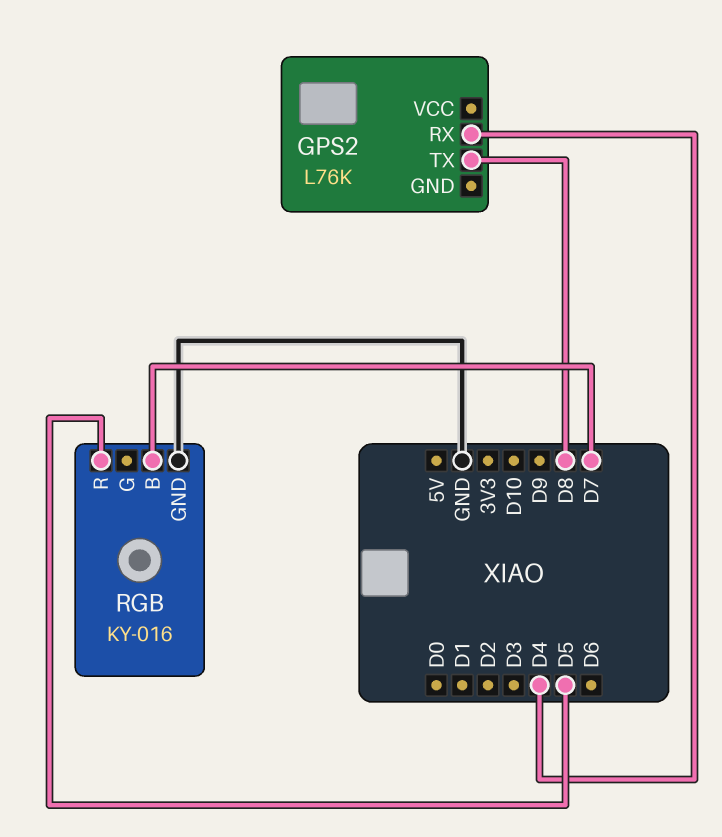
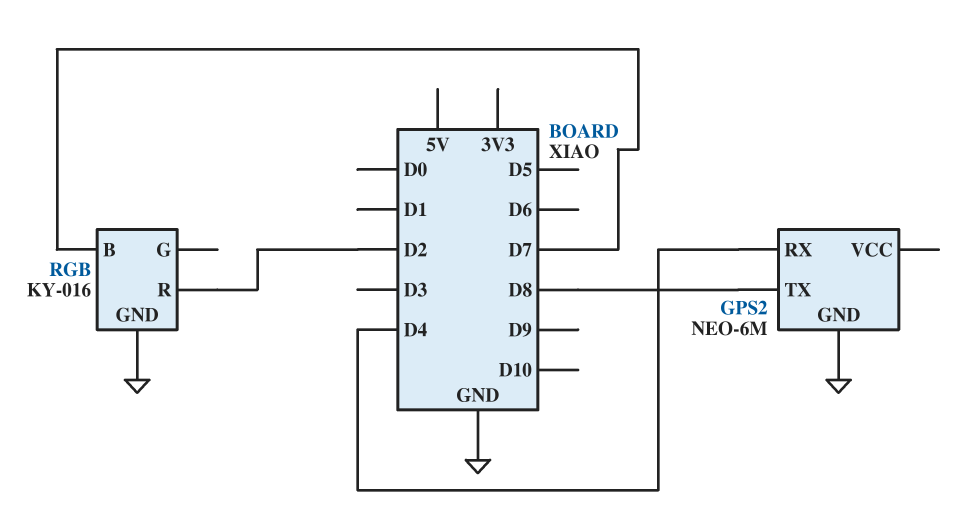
GPS2: L76K -> NEO-6M
GPS2 pin GND: none -> GND
RGB pin R: D5 -> D2

